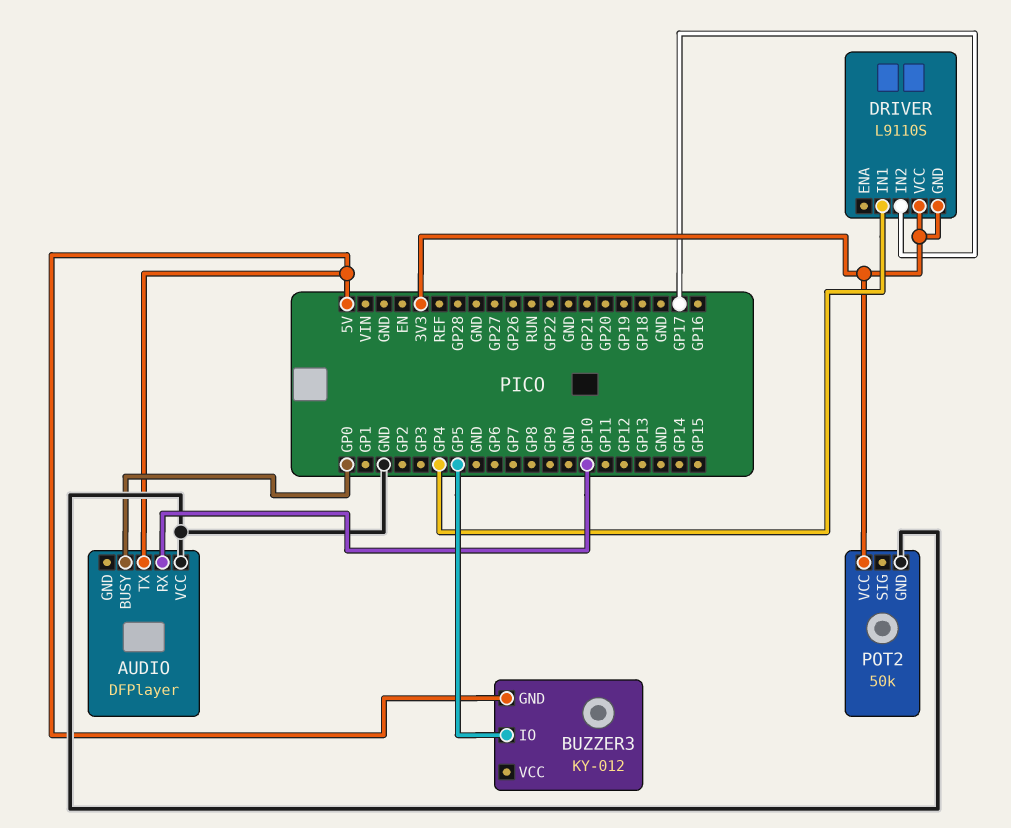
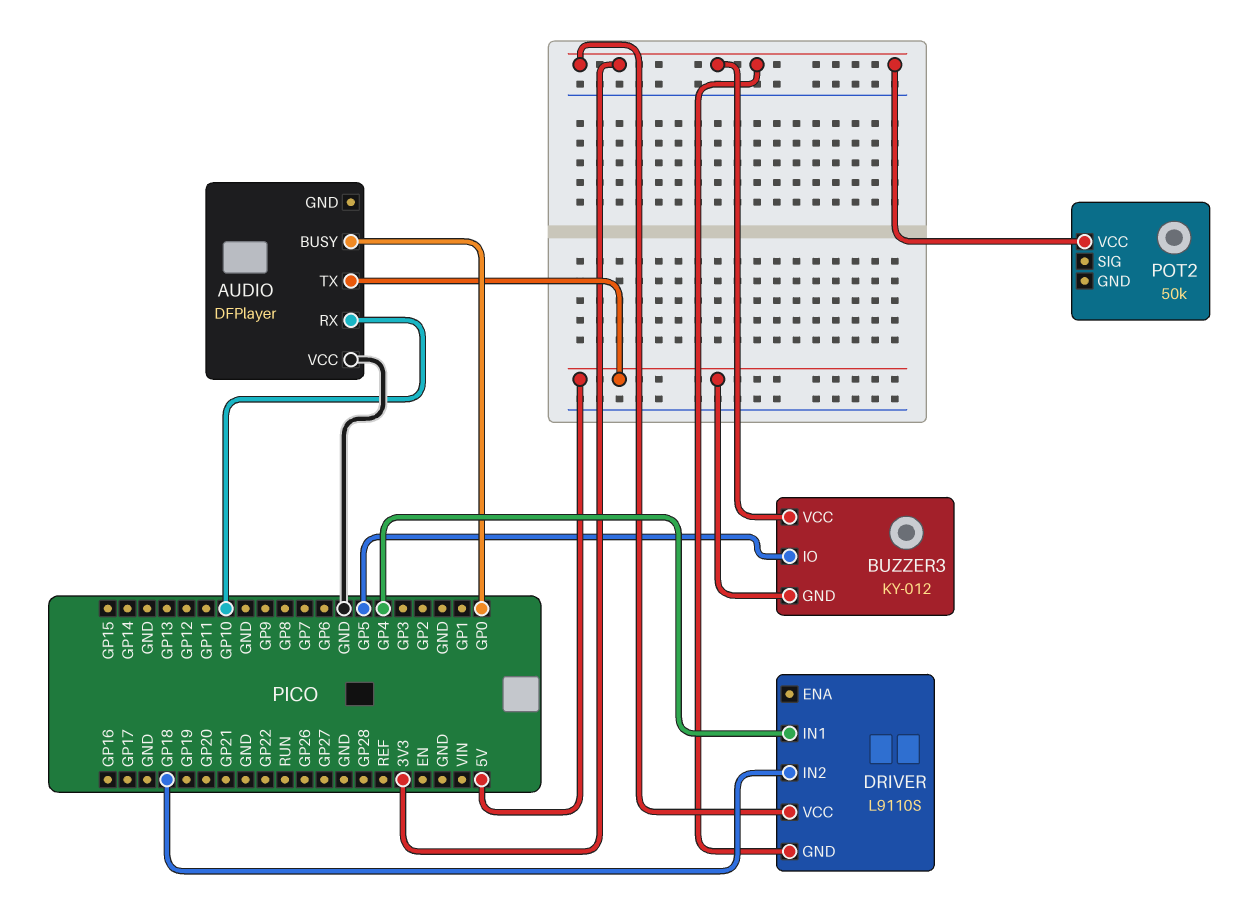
BUZZER3 pin VCC: none -> 3V3
DRIVER pin IN2: GP17 -> GP18
POT2 pin GND: GND -> none

